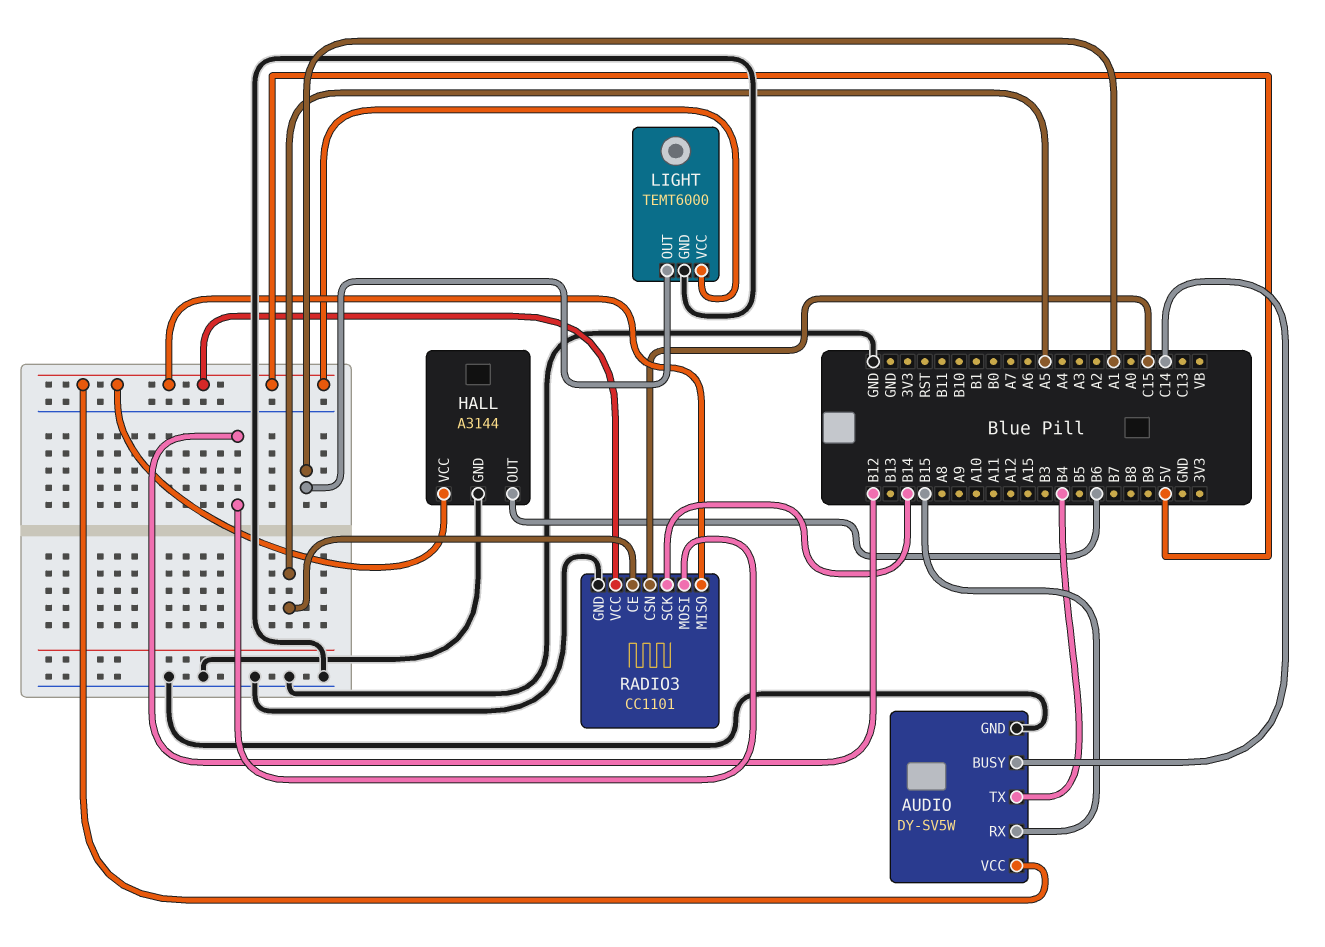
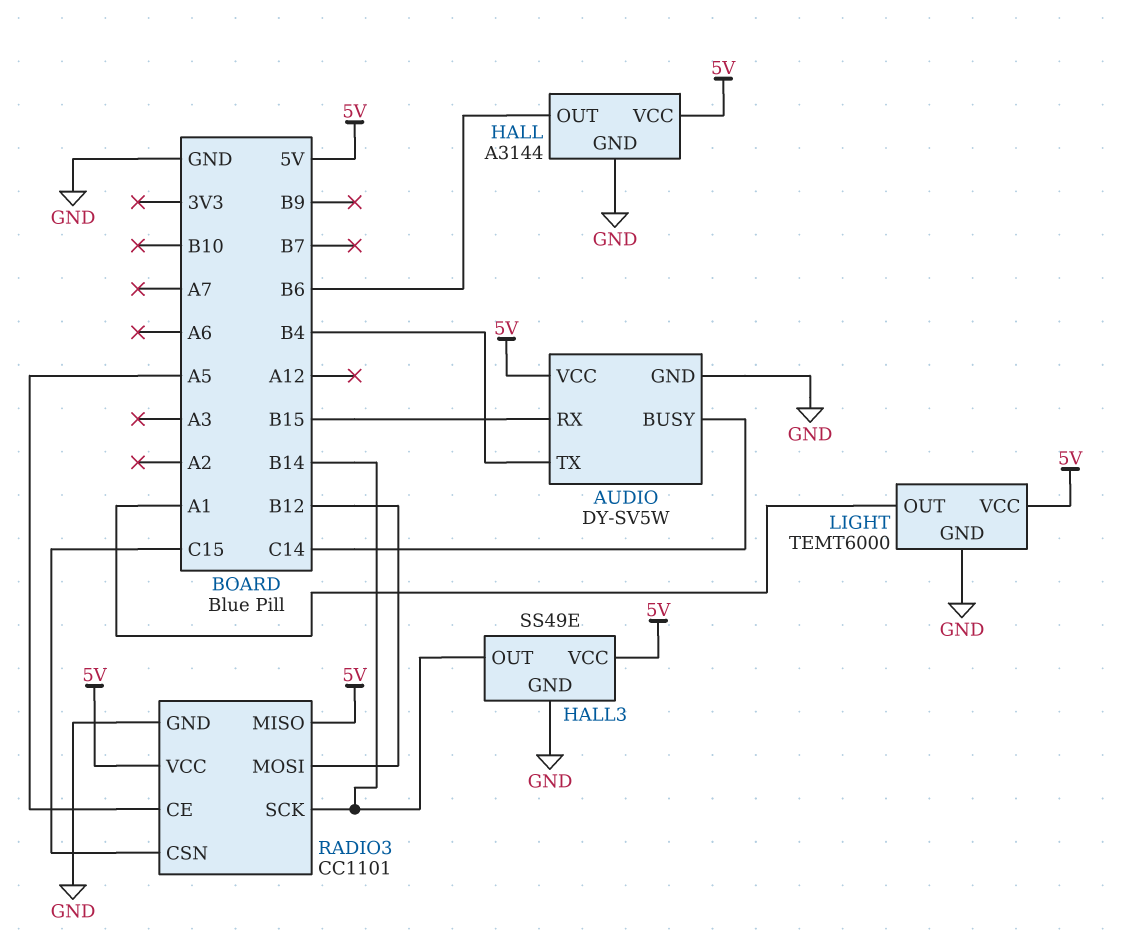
HALL3: none -> SS49E
HALL3 pin GND: none -> GND
HALL3 pin OUT: none -> B14
HALL3 pin VCC: none -> 5V

